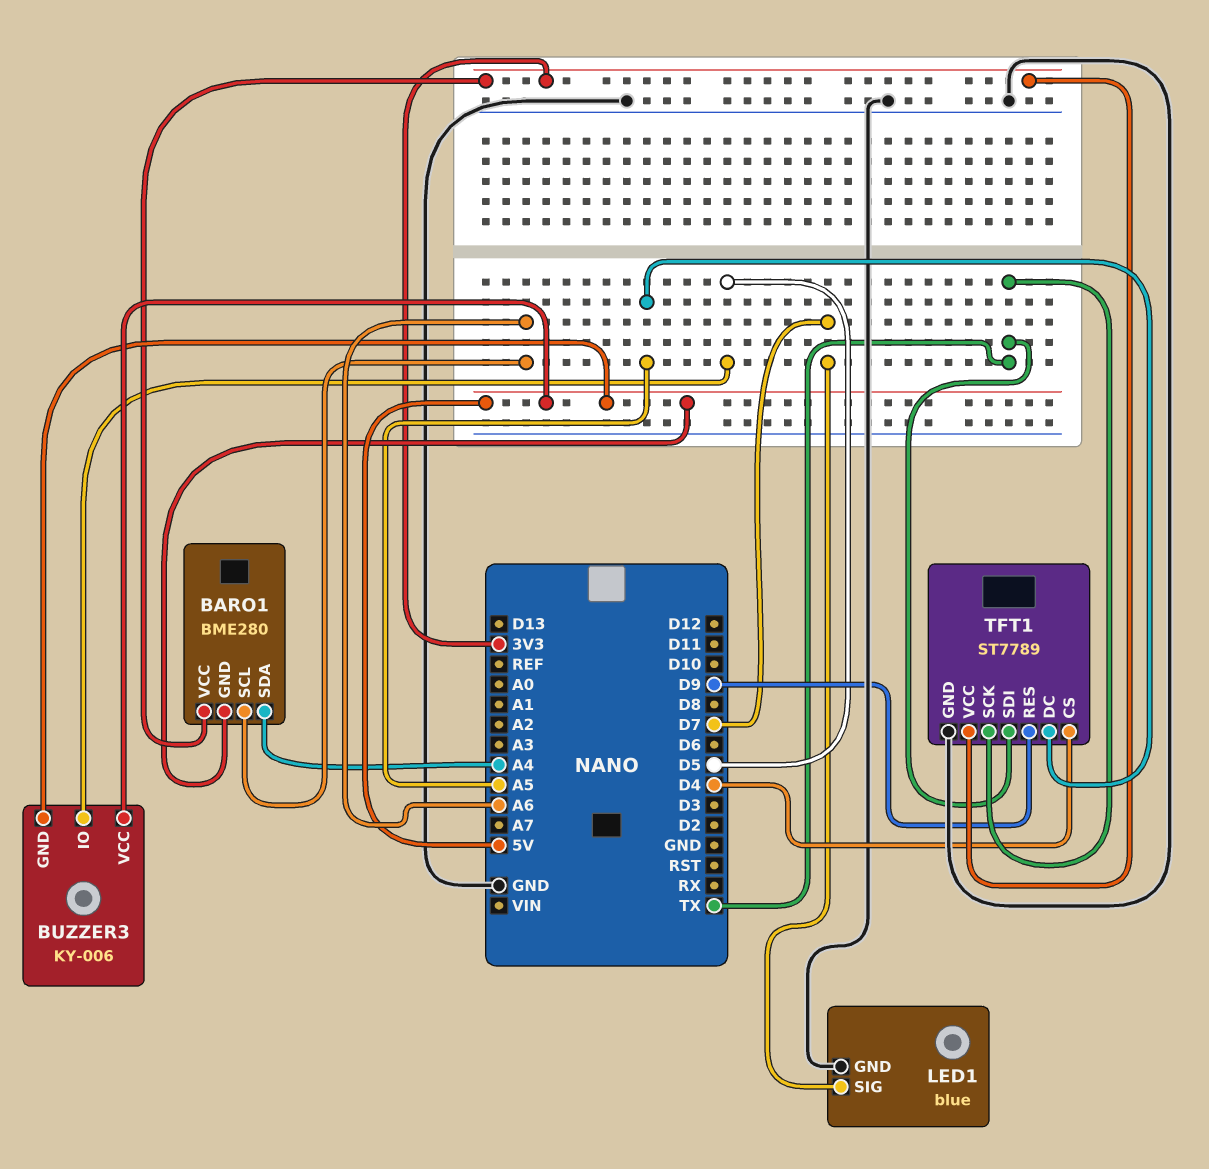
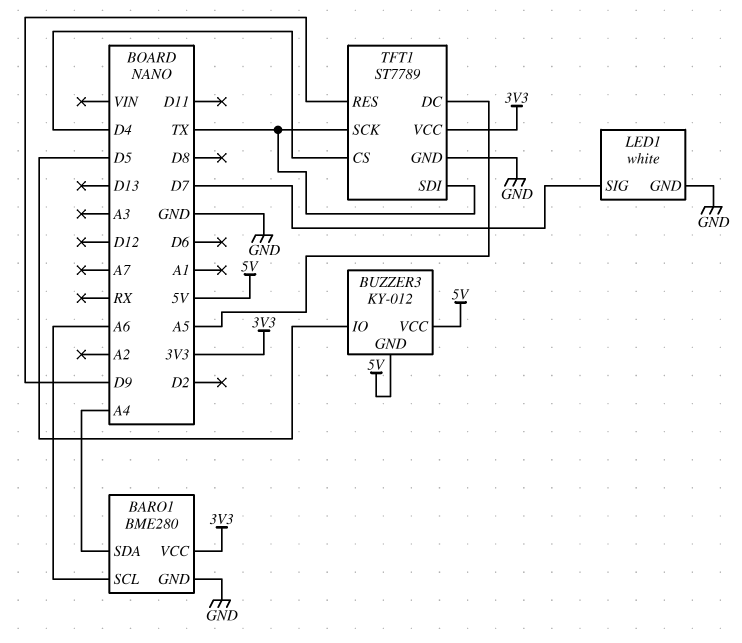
BARO1 pin GND: 5V -> GND
BUZZER3: KY-006 -> KY-012
LED1: blue -> white

